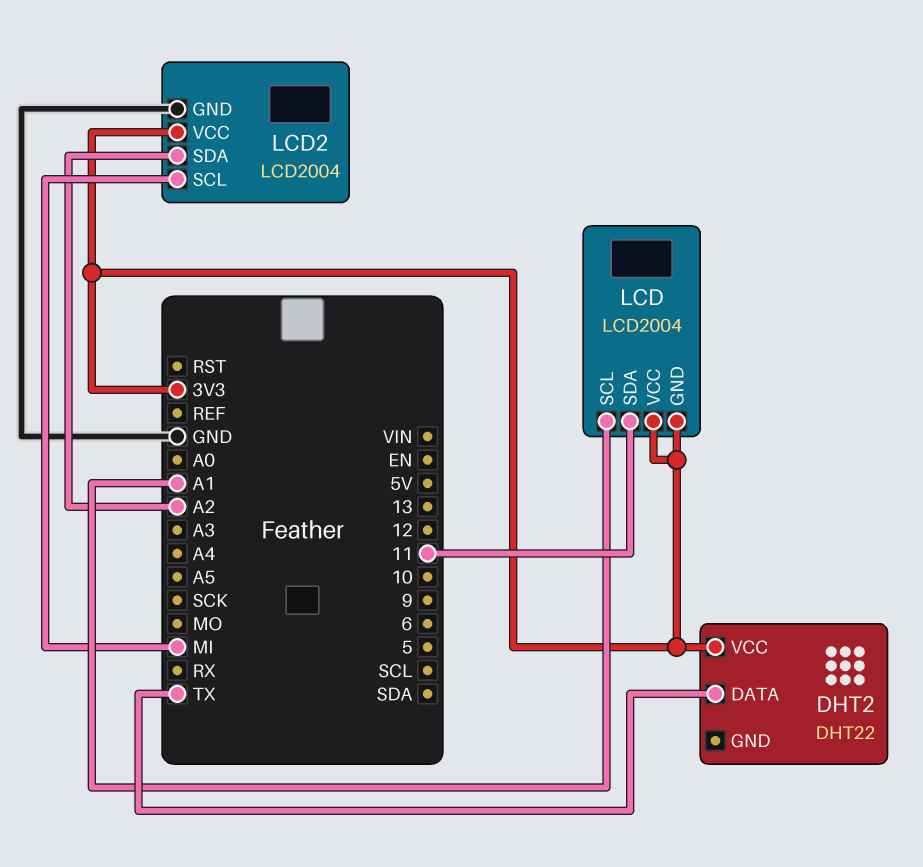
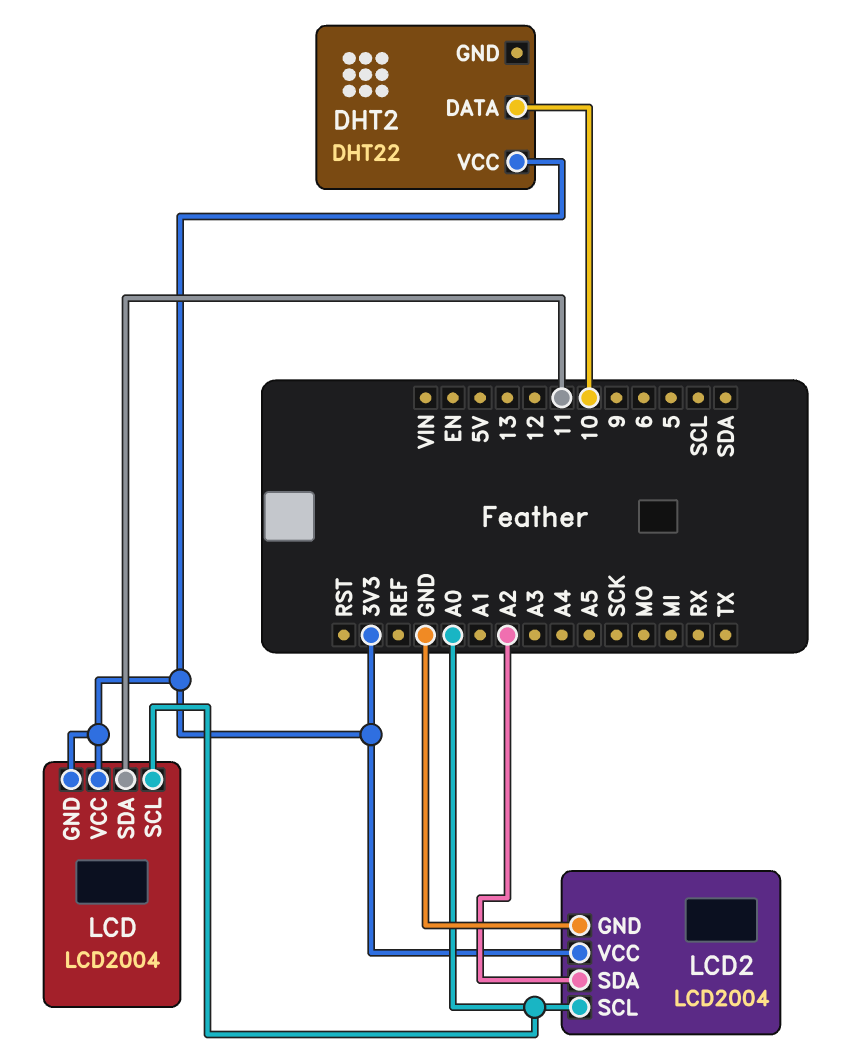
DHT2 pin DATA: TX -> 10
LCD pin SCL: A1 -> A0
LCD2 pin SCL: MI -> A0

